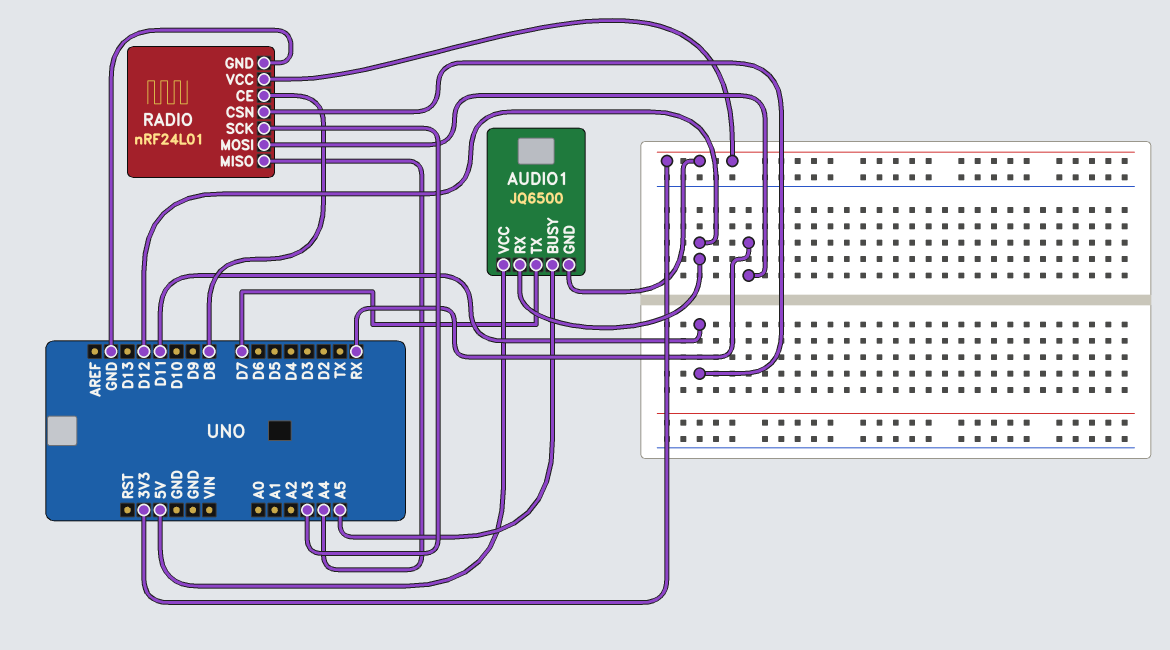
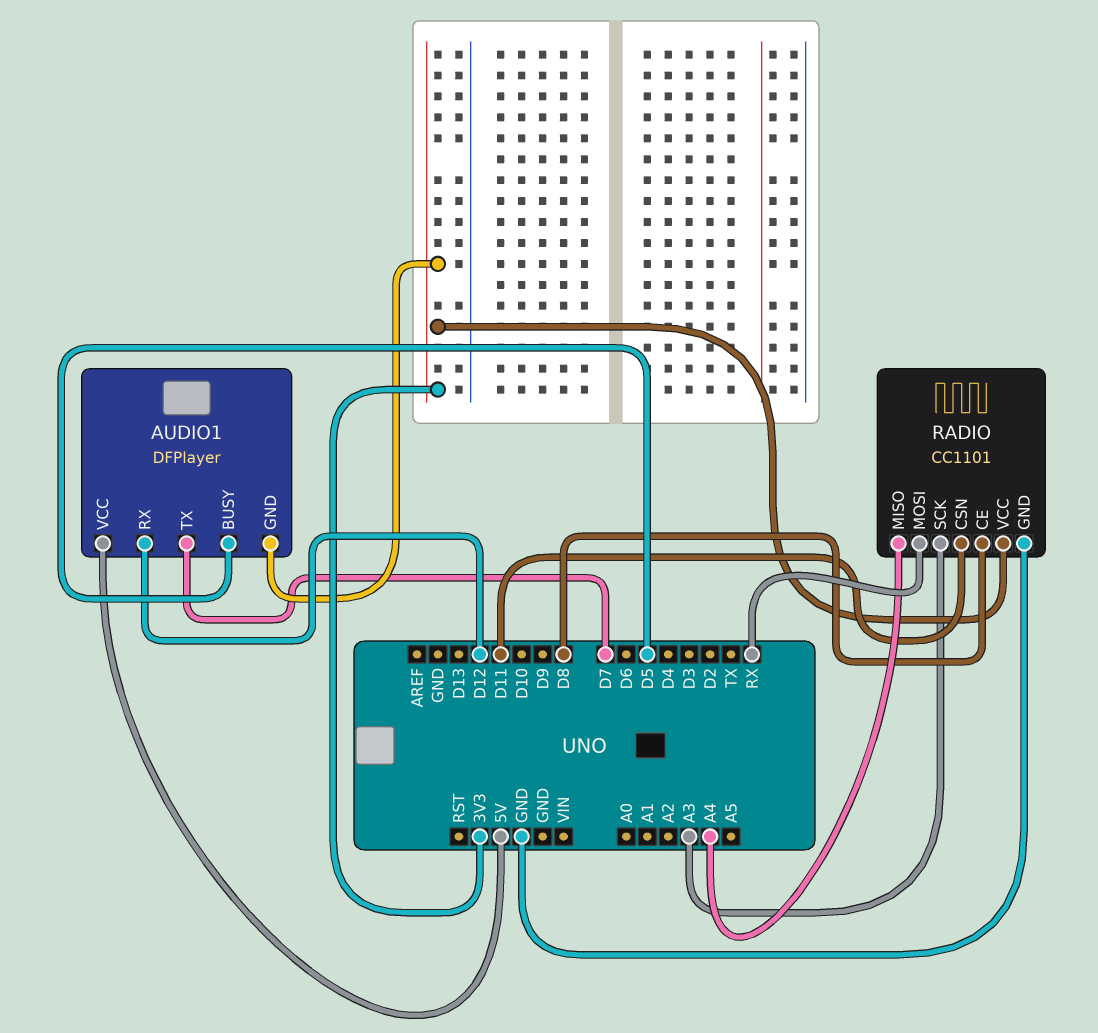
AUDIO1: JQ6500 -> DFPlayer
AUDIO1 pin BUSY: A5 -> D5
RADIO: nRF24L01 -> CC1101

